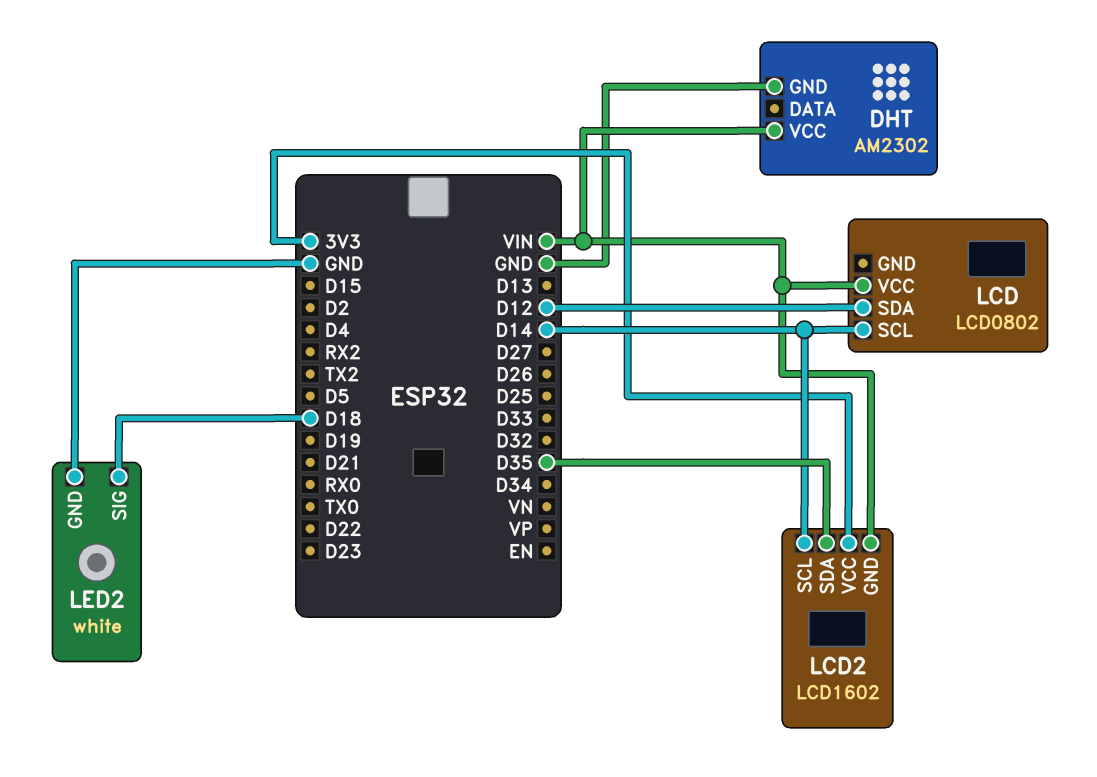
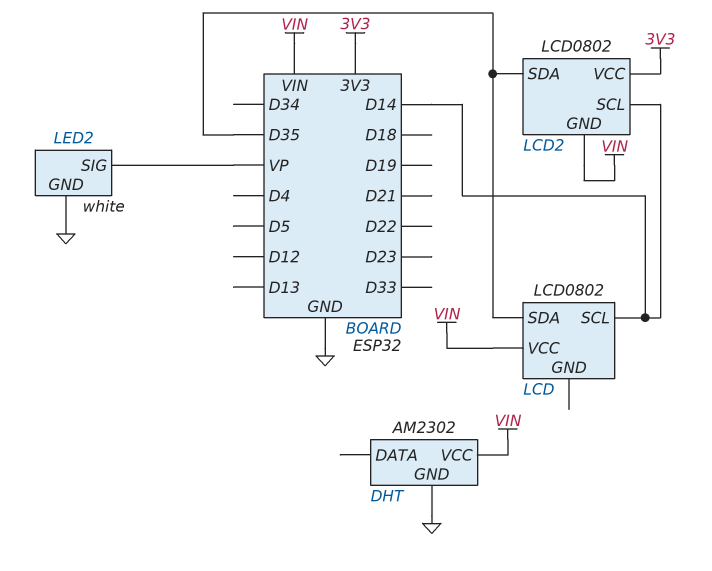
LCD pin SDA: D12 -> D35
LCD2: LCD1602 -> LCD0802
LED2 pin SIG: D18 -> VP

